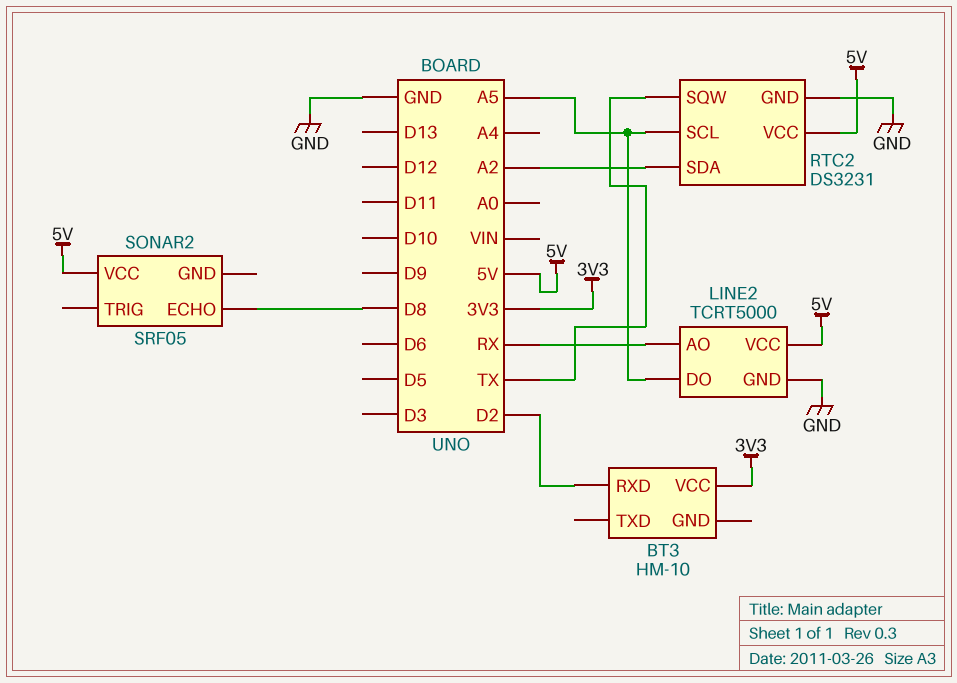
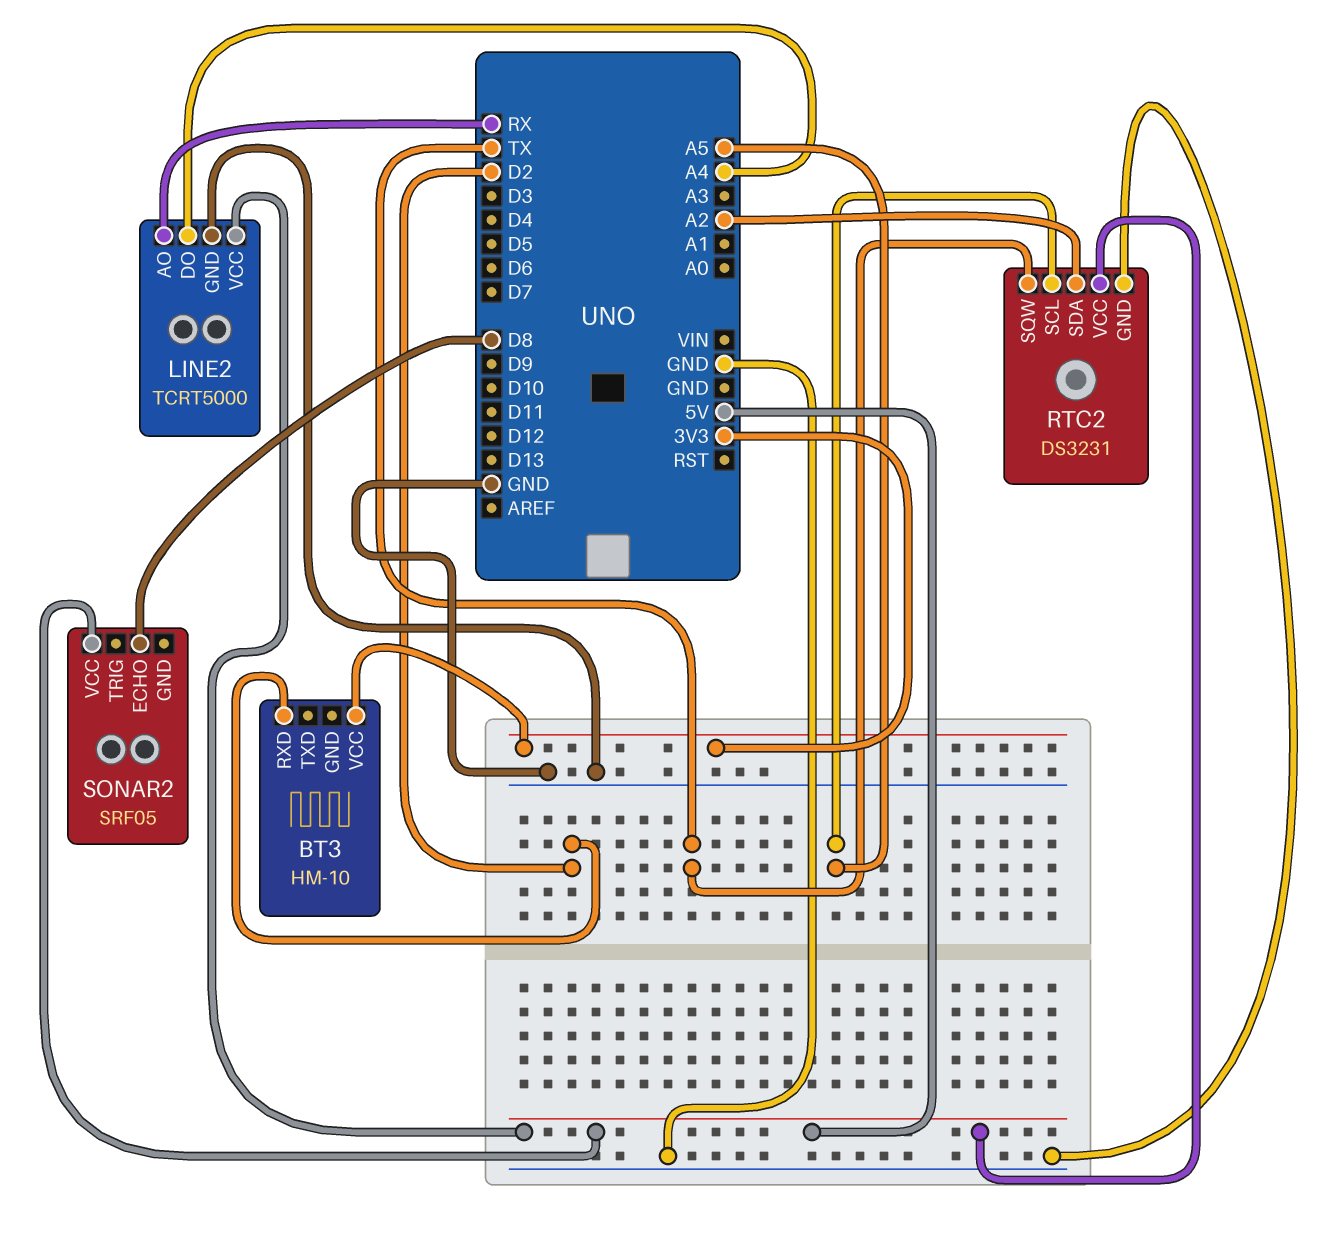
LINE2 pin DO: A5 -> A4

